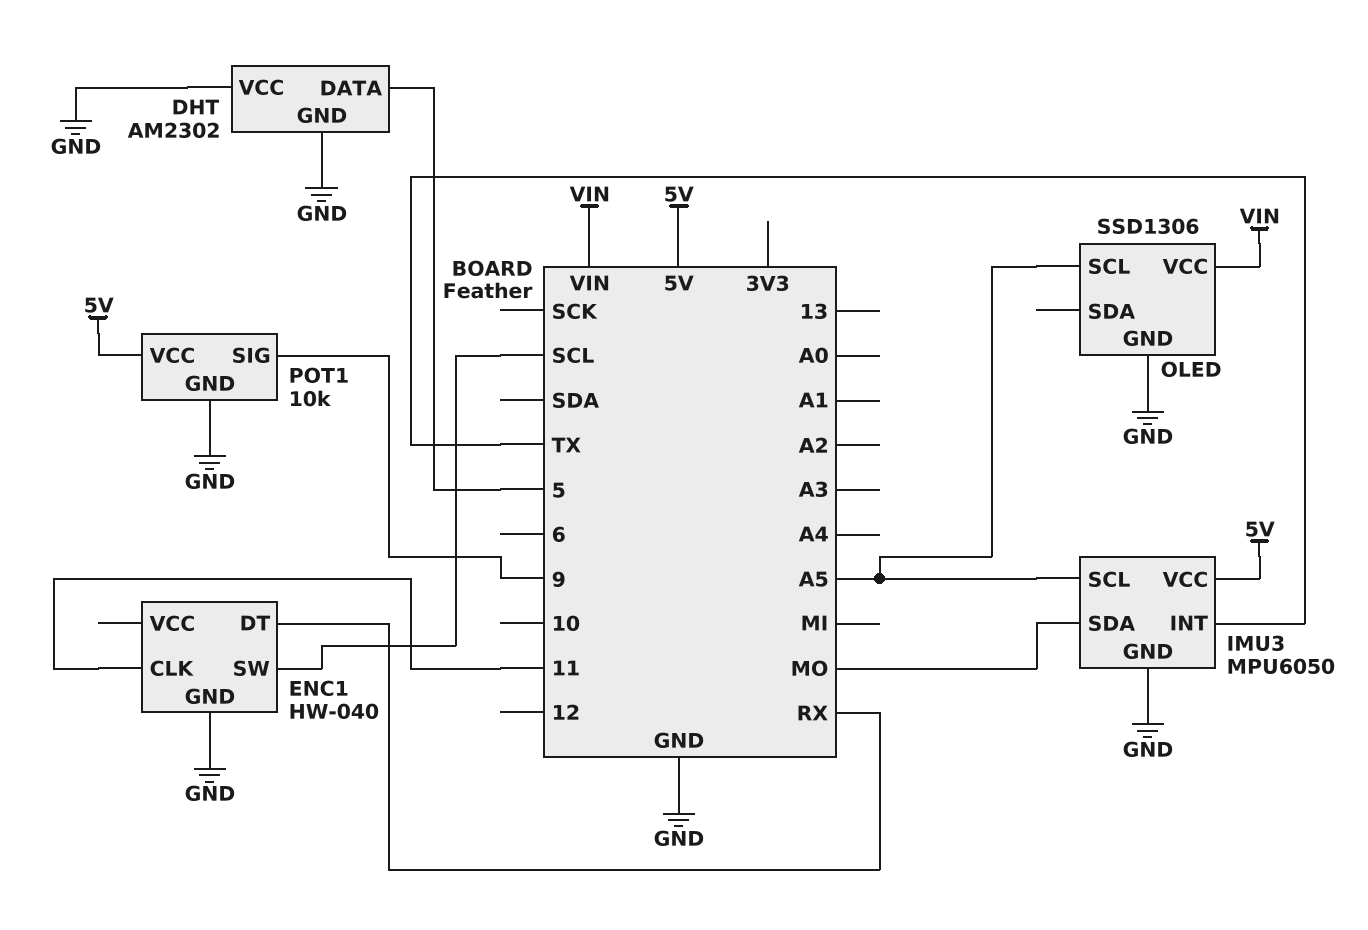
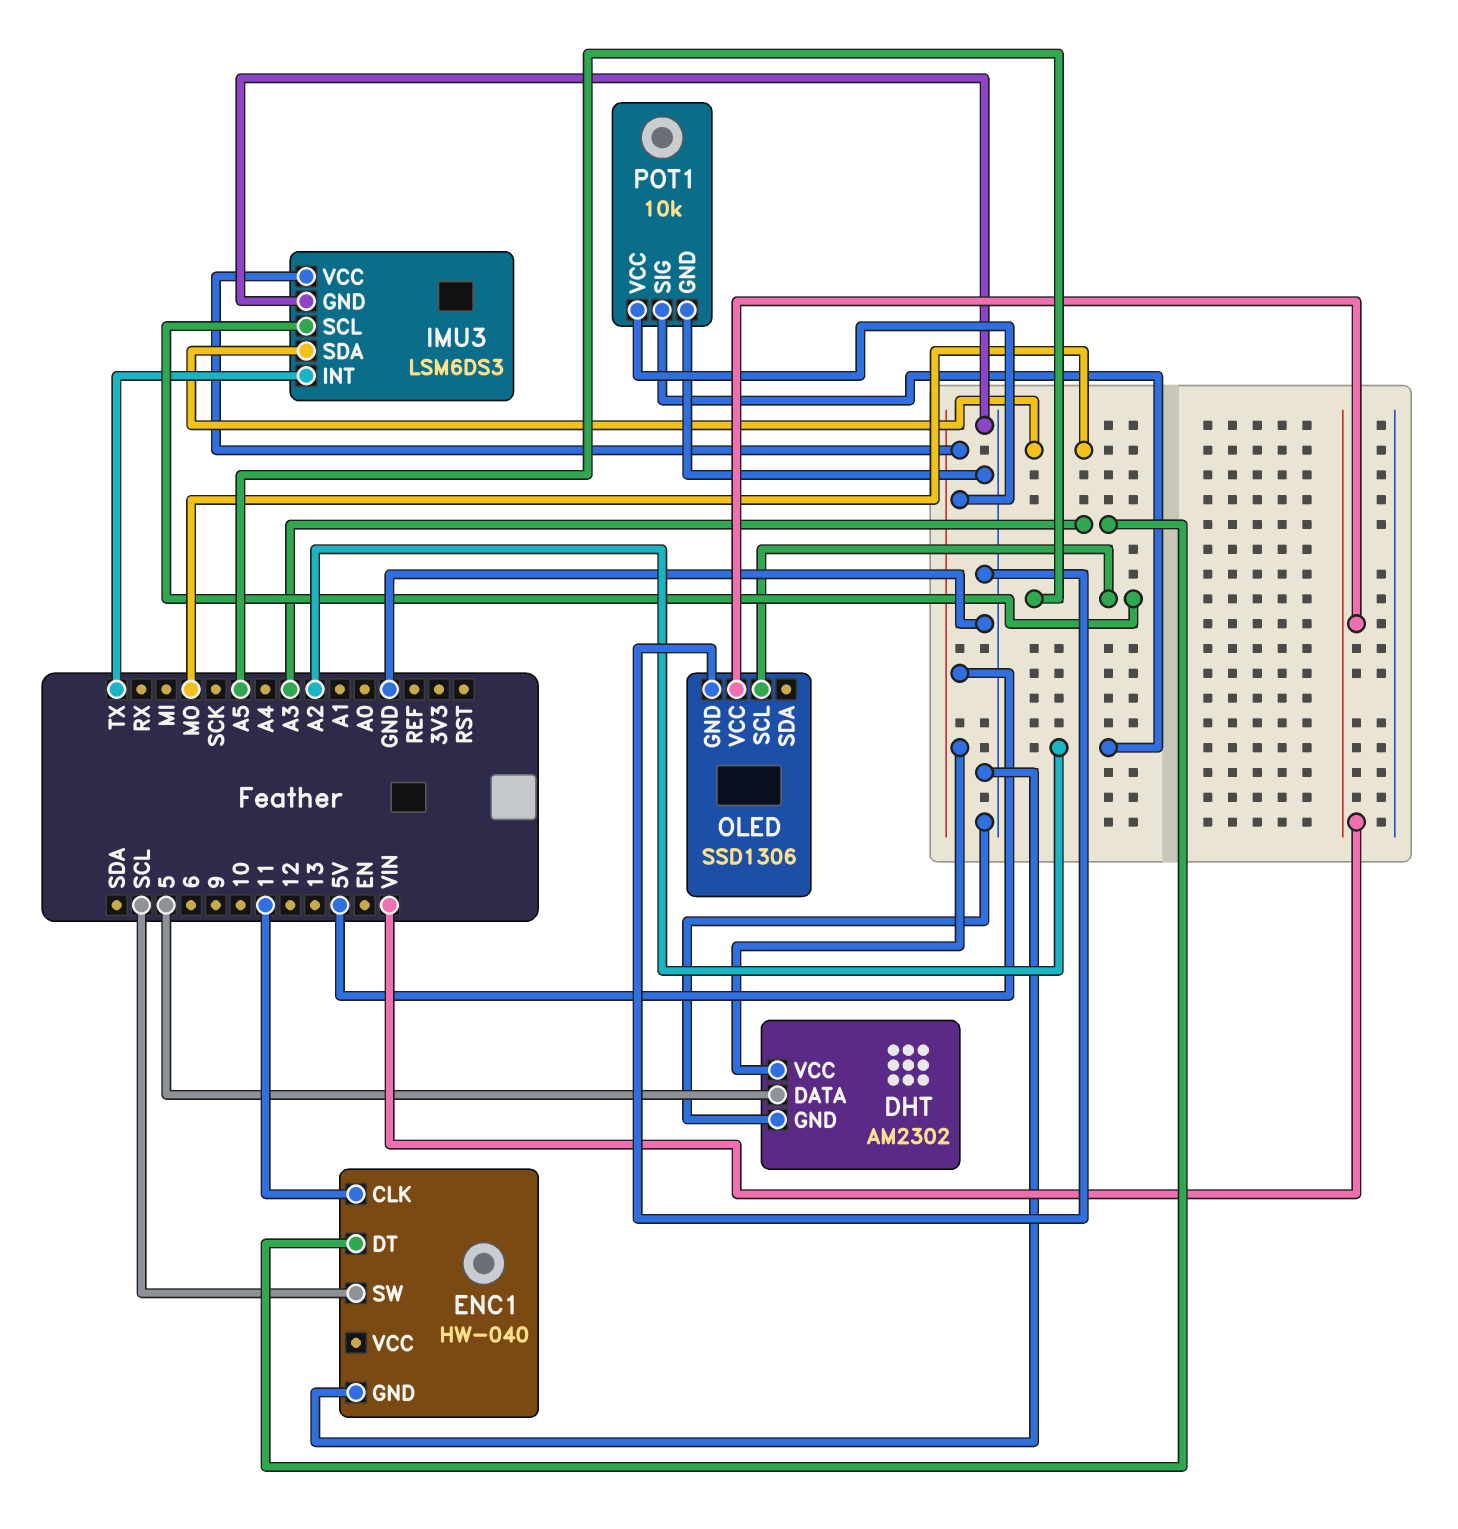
DHT pin VCC: GND -> 5V
ENC1 pin DT: RX -> A3
IMU3: MPU6050 -> LSM6DS3
POT1 pin SIG: 9 -> A2

